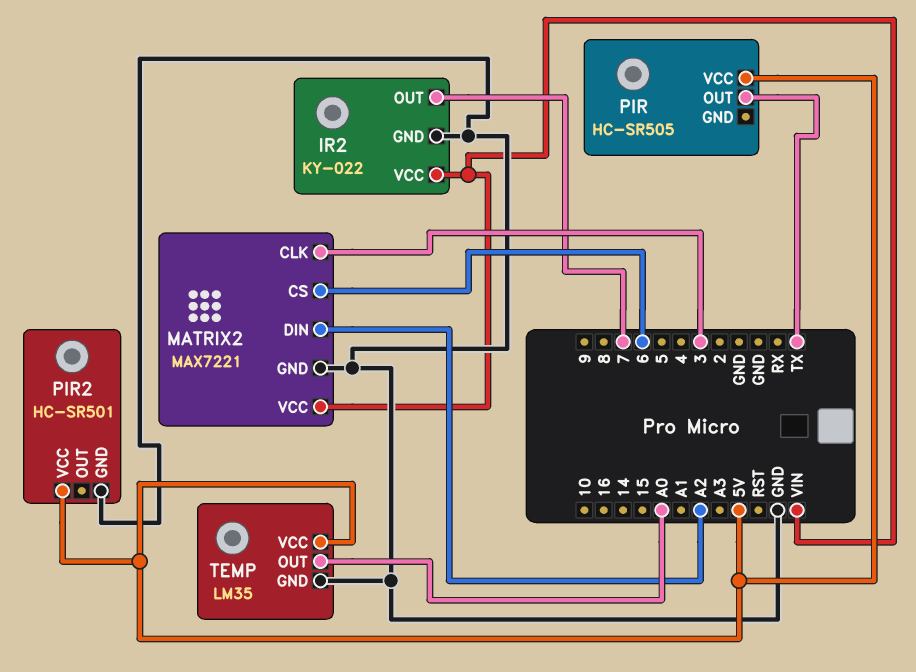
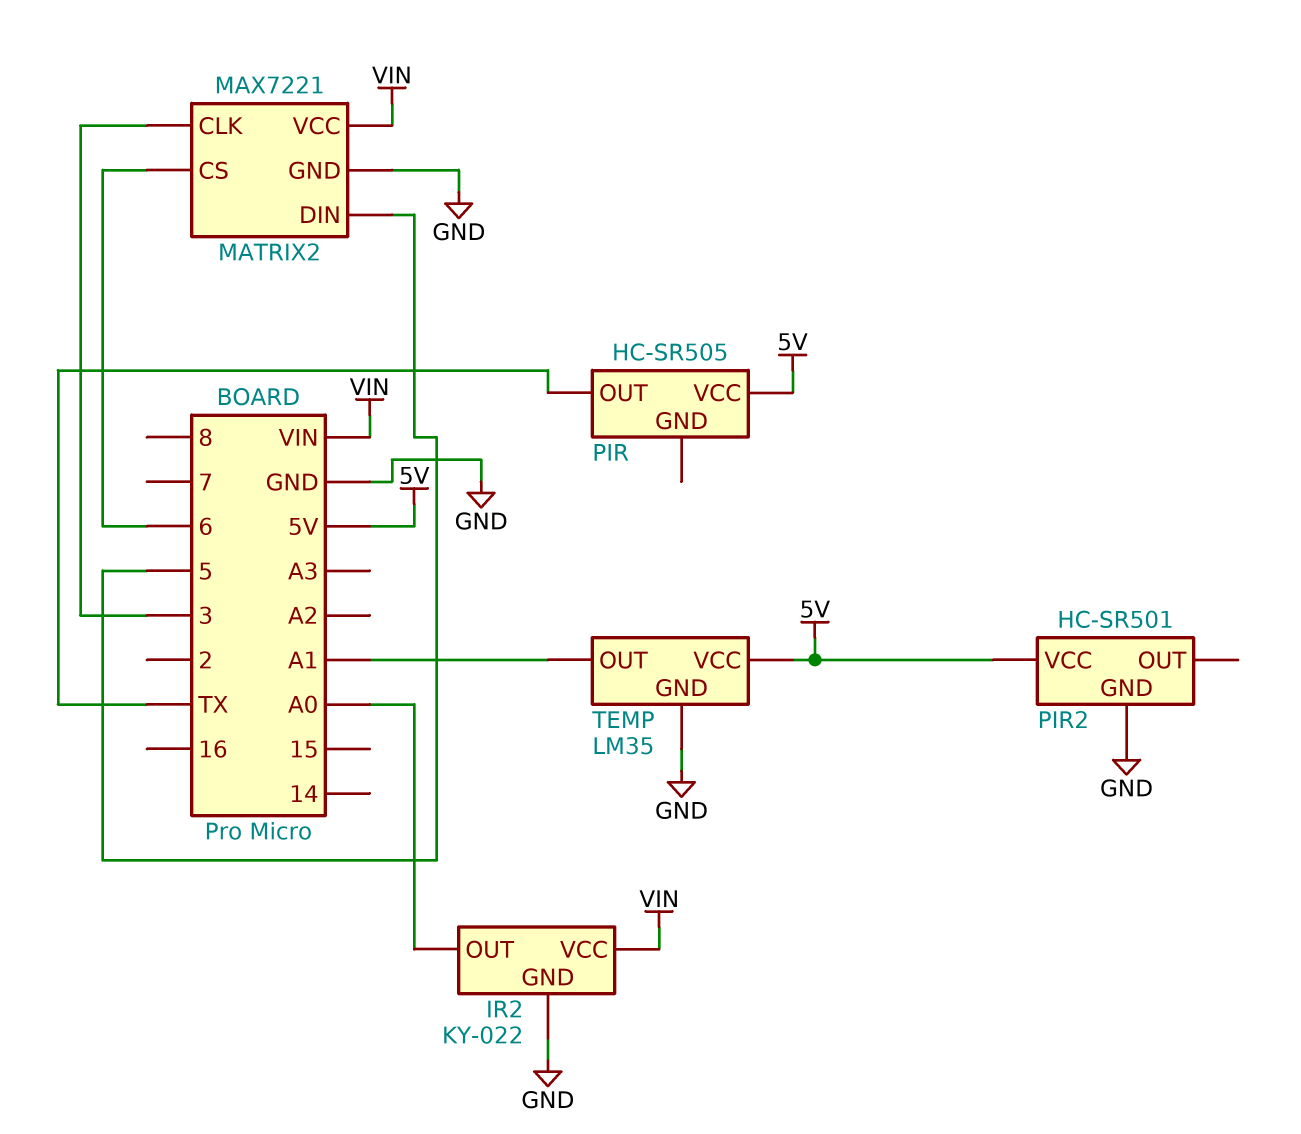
IR2 pin OUT: 7 -> A0
MATRIX2 pin DIN: A2 -> 5
TEMP pin OUT: A0 -> A1

